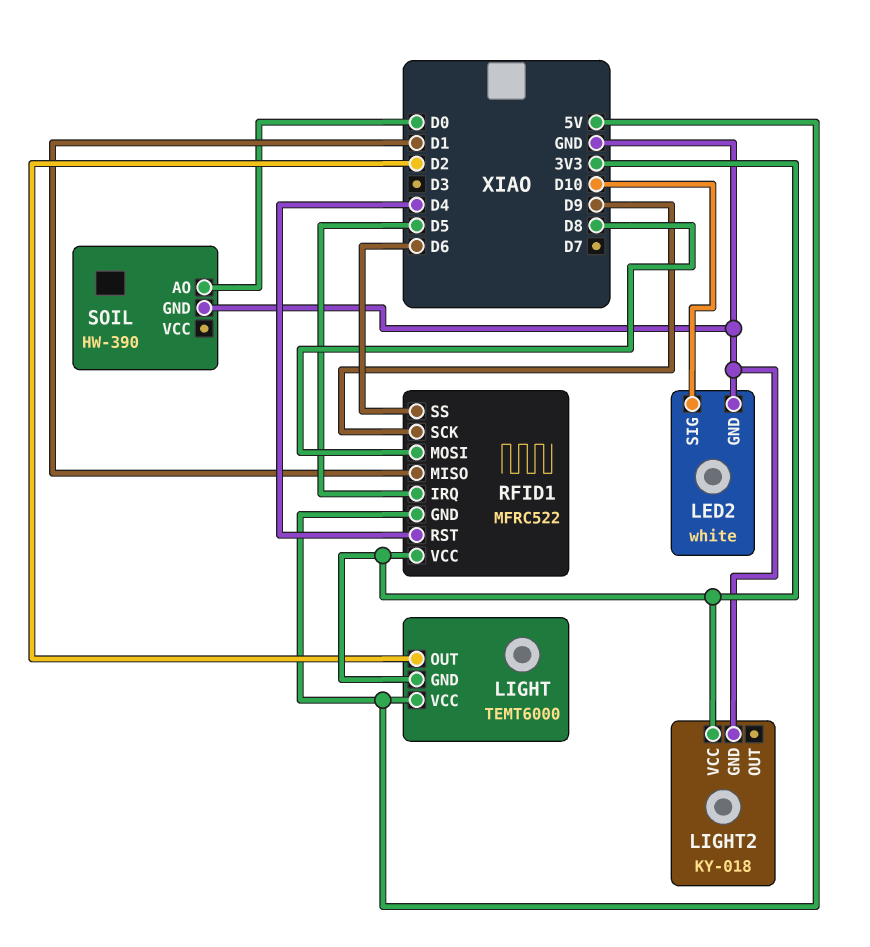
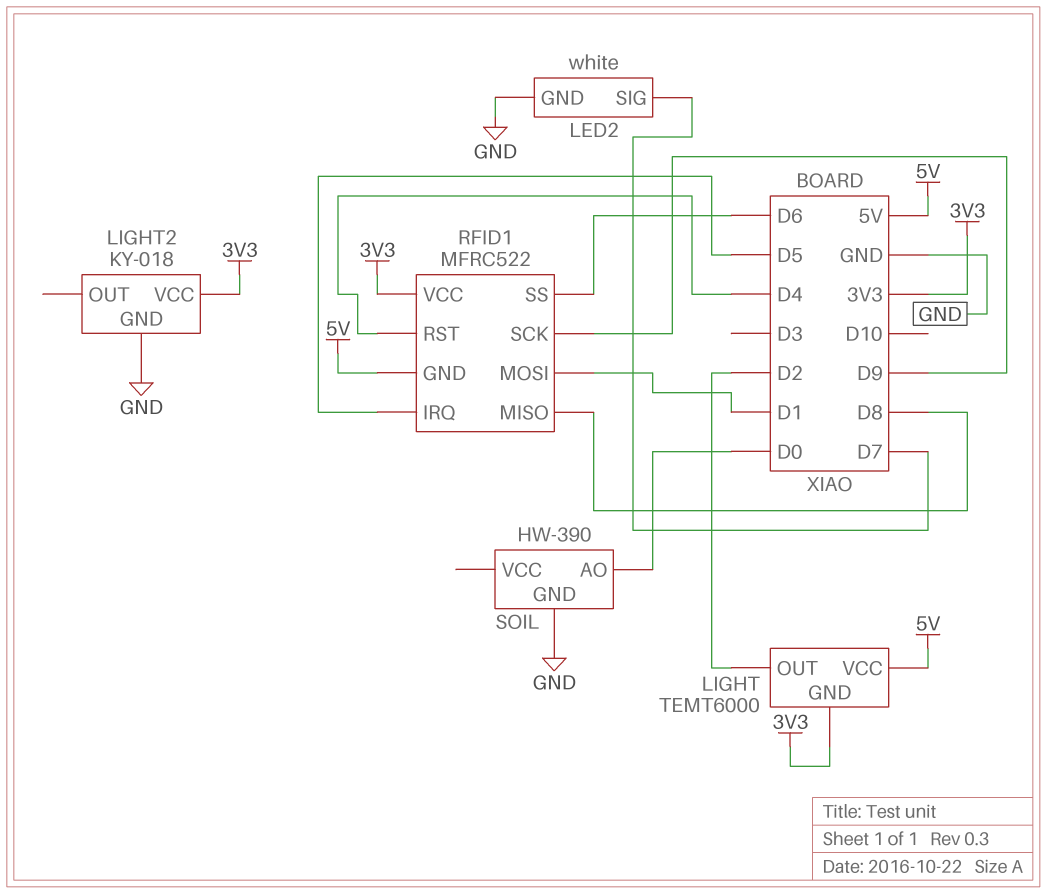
LED2 pin SIG: D10 -> D7
RFID1 pin MISO: D1 -> D8
RFID1 pin MOSI: D8 -> D1

